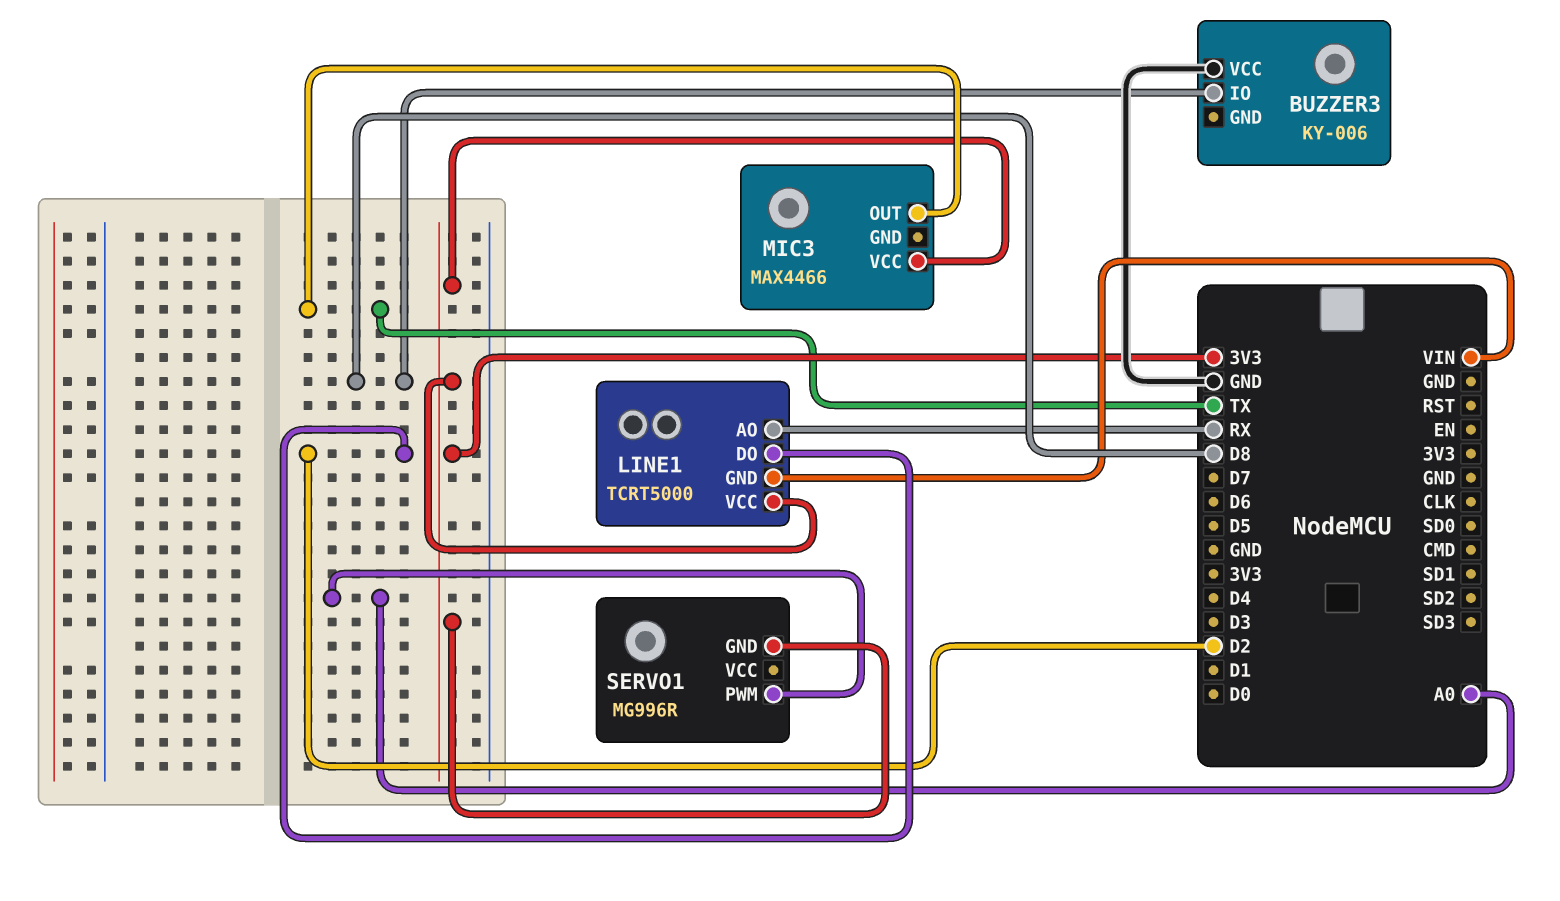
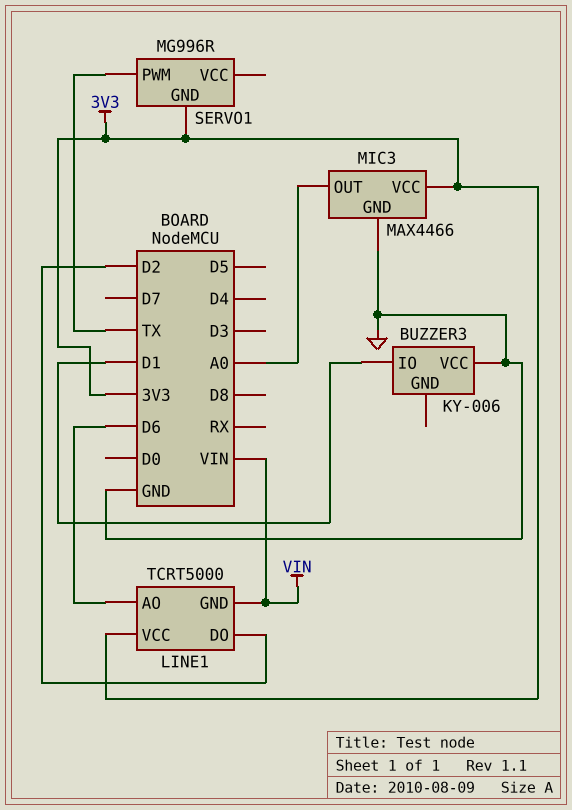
BUZZER3 pin IO: D8 -> D1
LINE1 pin AO: RX -> D6
MIC3 pin GND: none -> GND
MIC3 pin OUT: TX -> A0
SERVO1 pin PWM: A0 -> TX

